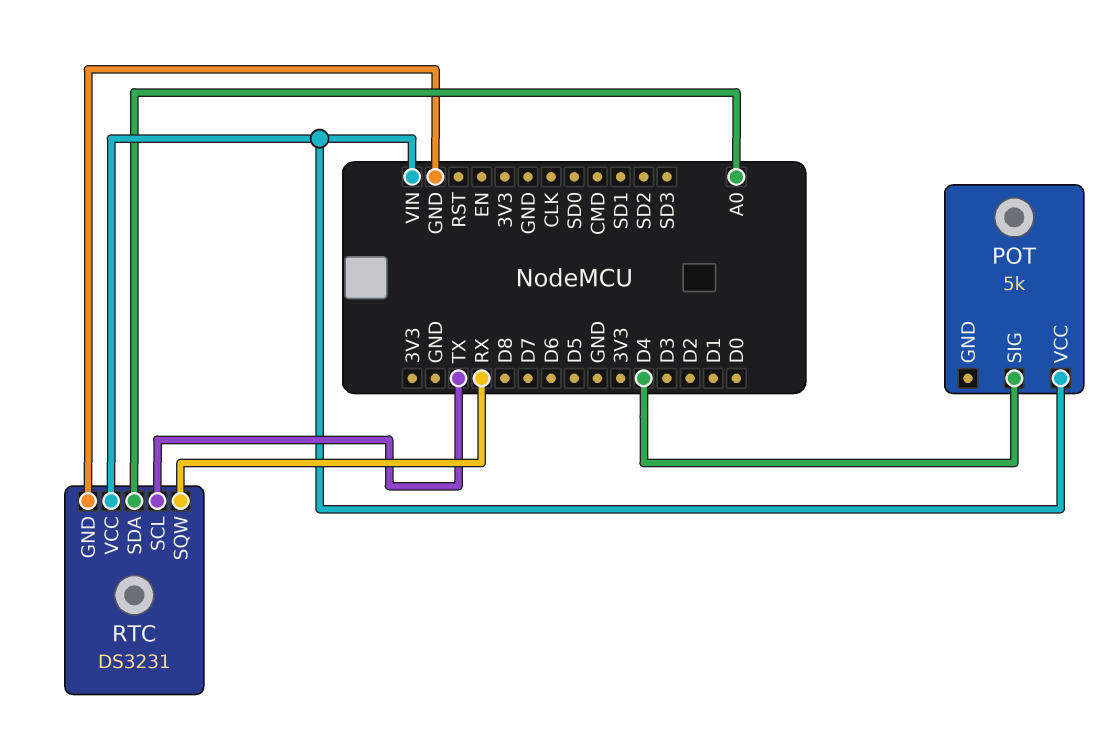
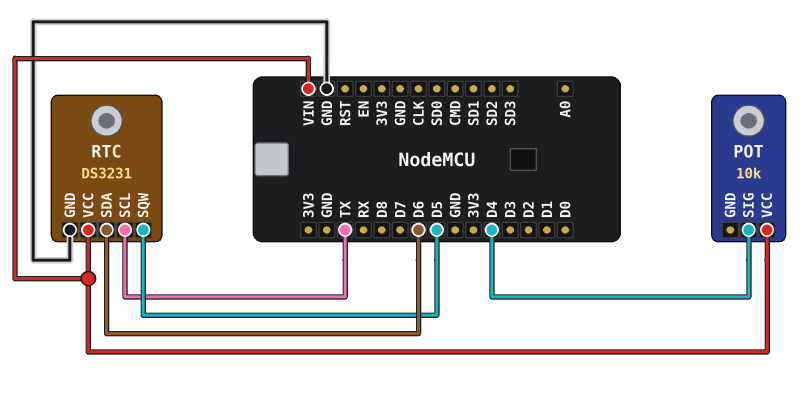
POT: 5k -> 10k
RTC pin SDA: A0 -> D6
RTC pin SQW: RX -> D5

